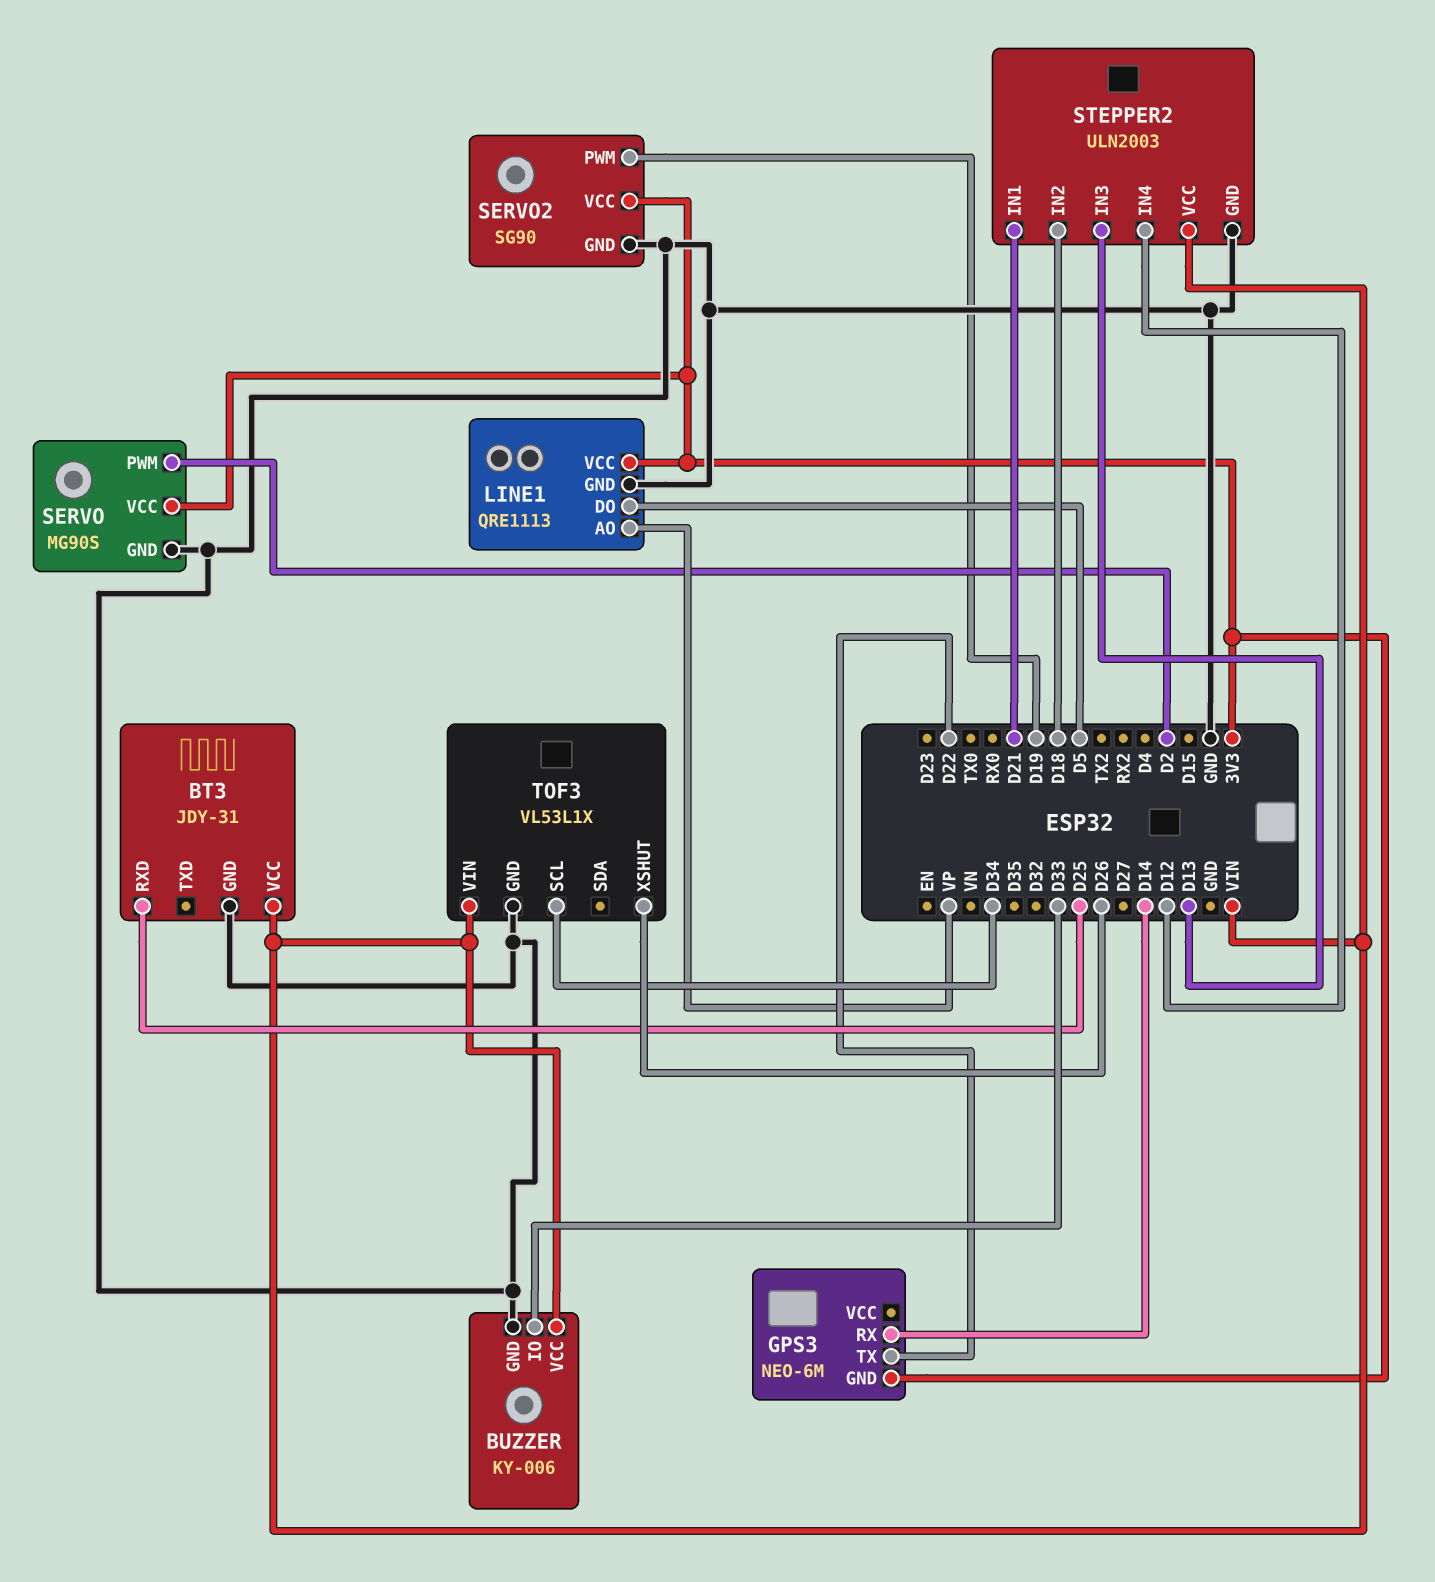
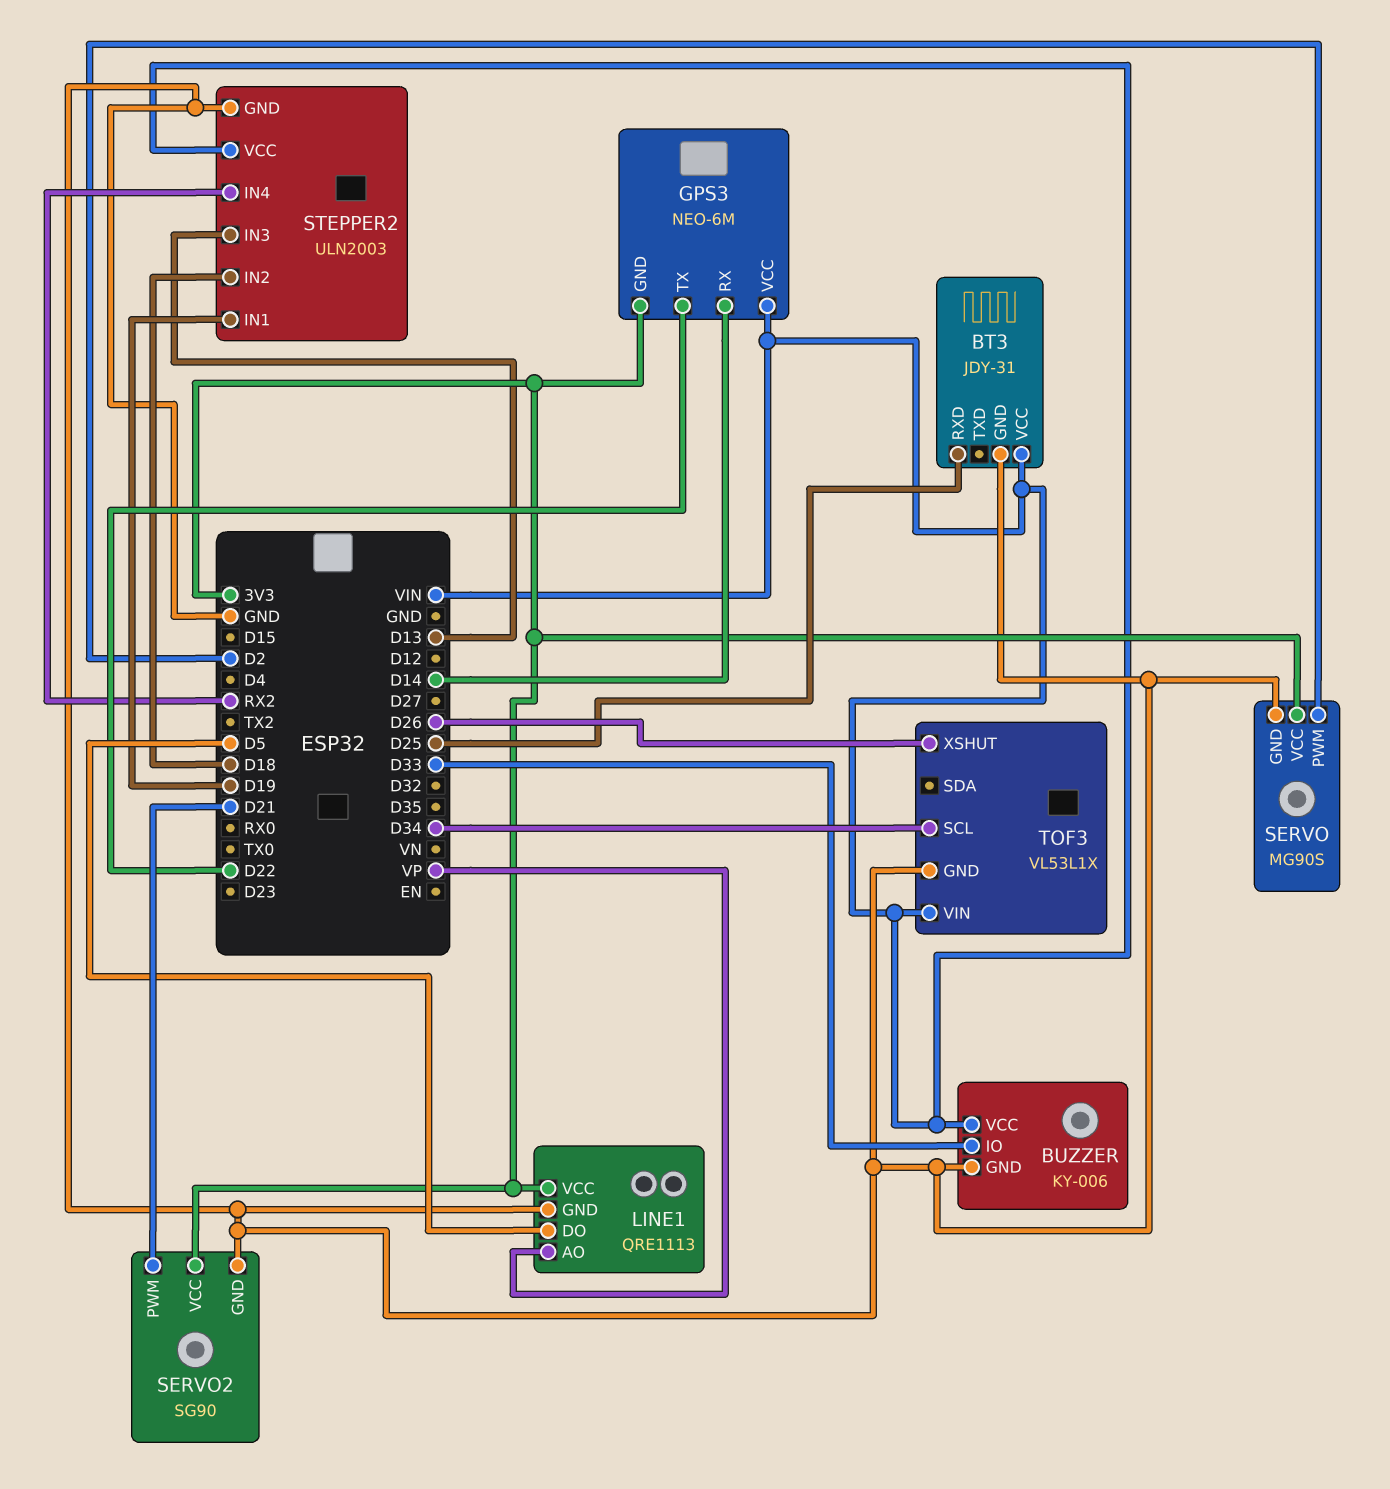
GPS3 pin VCC: none -> VIN
SERVO2 pin PWM: D19 -> D21
STEPPER2 pin IN1: D21 -> D19
STEPPER2 pin IN4: D12 -> RX2

